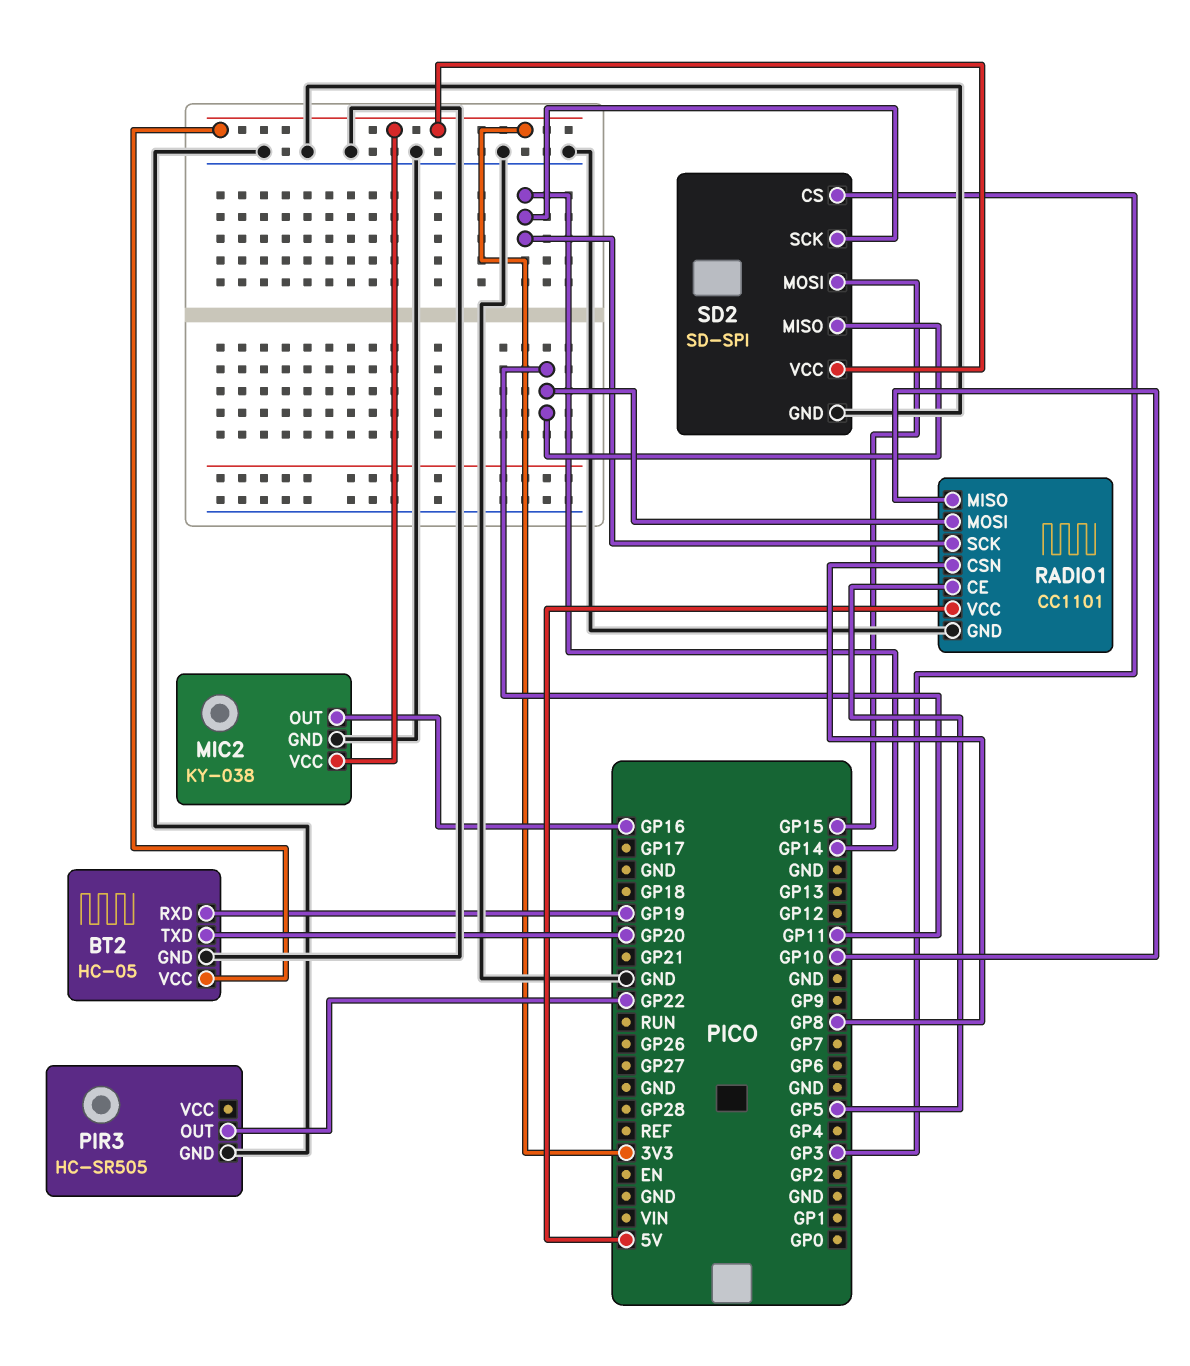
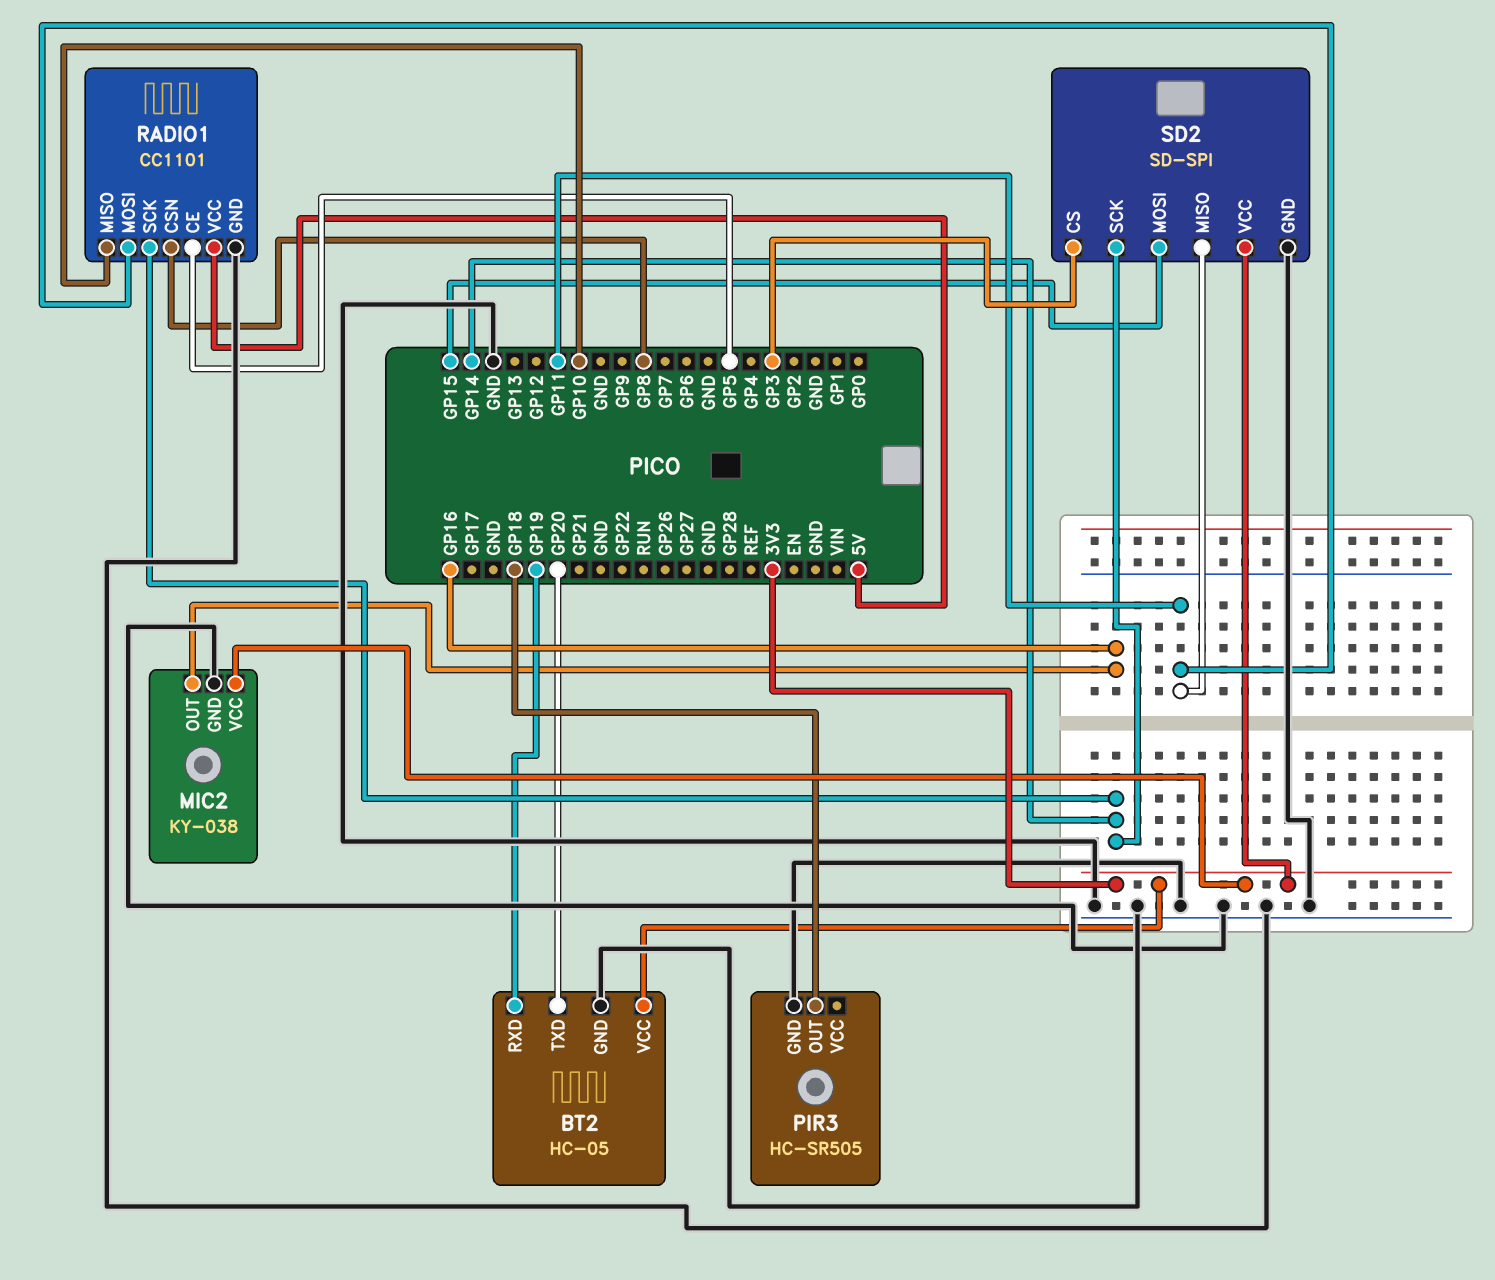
PIR3 pin OUT: GP22 -> GP18

